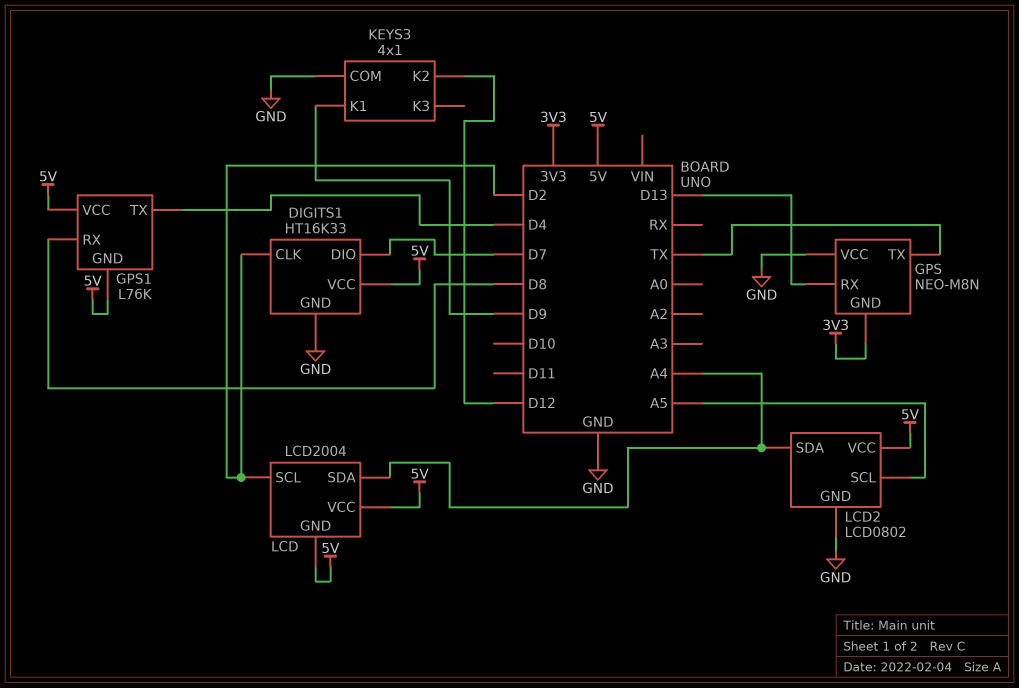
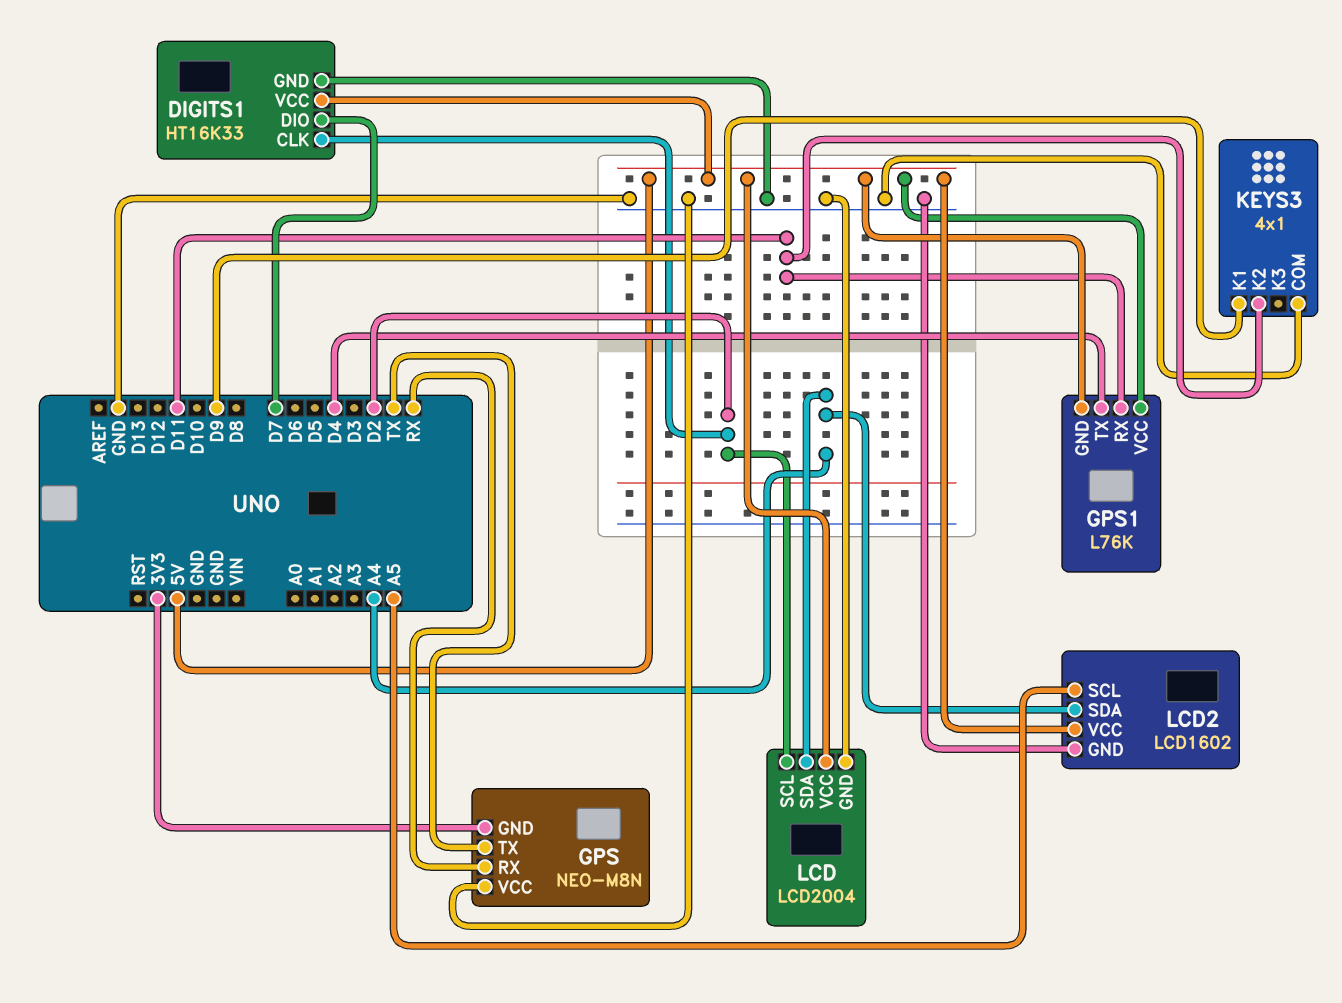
GPS pin RX: D13 -> RX
GPS1 pin RX: D8 -> D11
KEYS3 pin K2: D12 -> D11
LCD pin GND: 5V -> GND
LCD2: LCD0802 -> LCD1602

